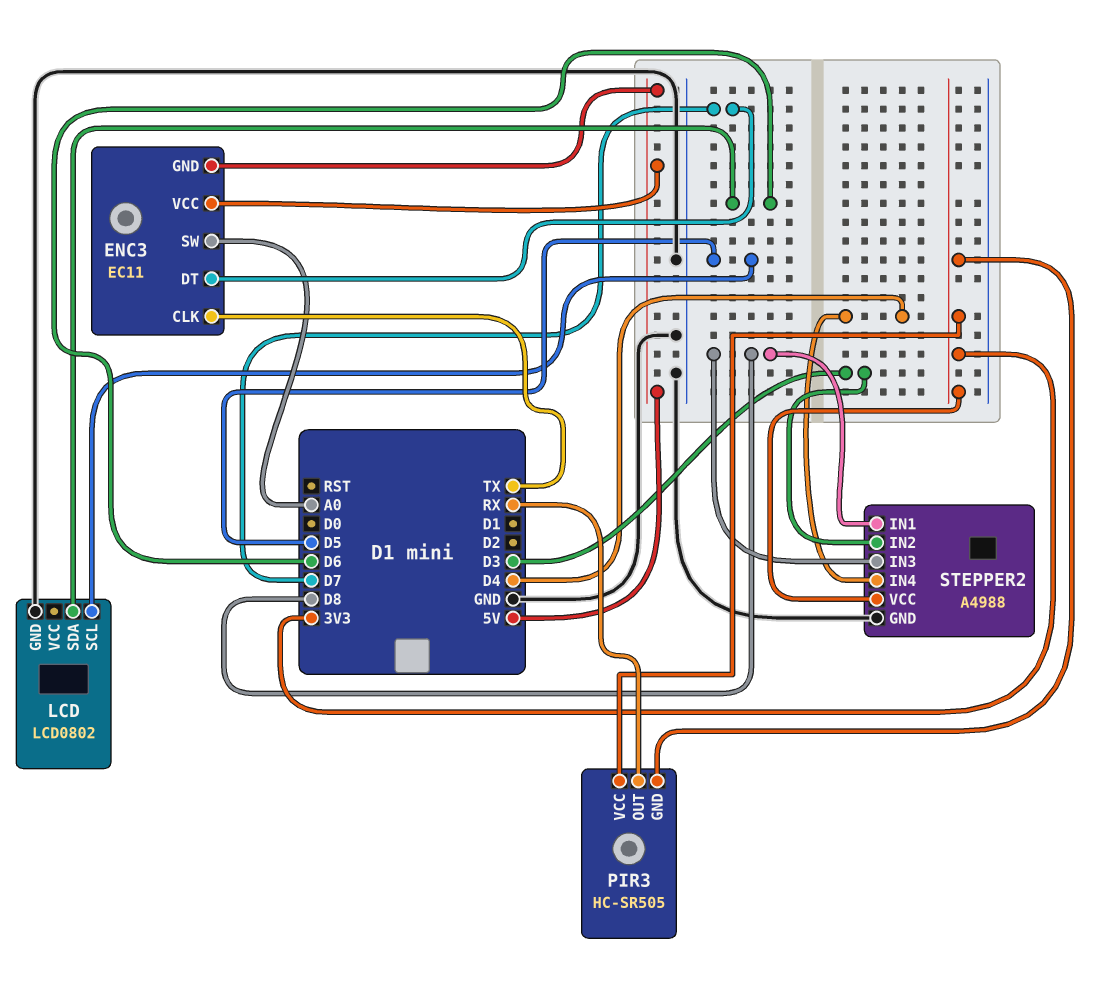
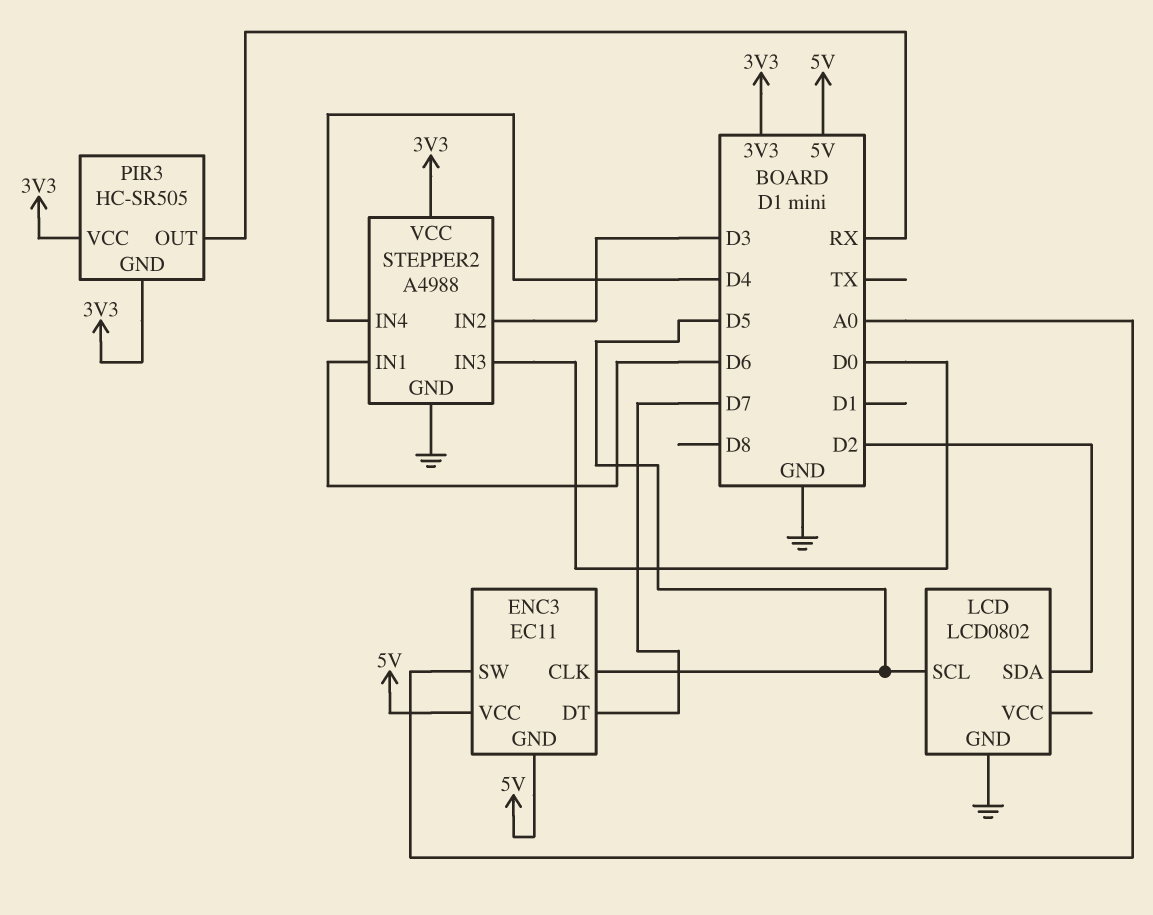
ENC3 pin CLK: TX -> D5
LCD pin SDA: D6 -> D2
STEPPER2 pin IN1: D8 -> D6
STEPPER2 pin IN3: D8 -> D0

